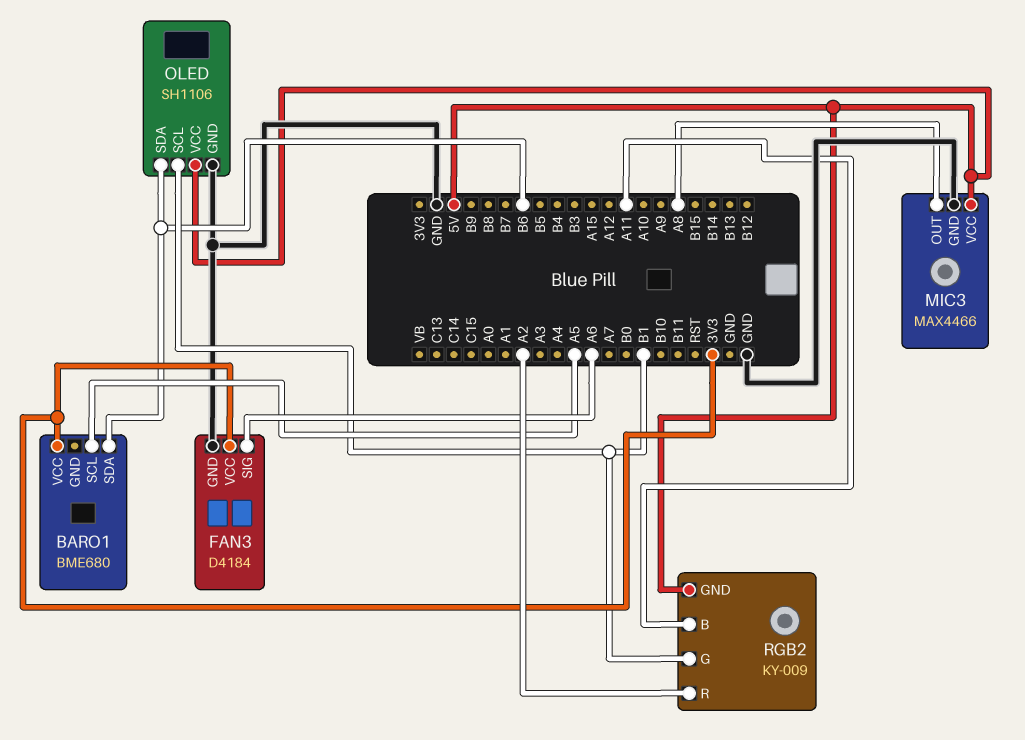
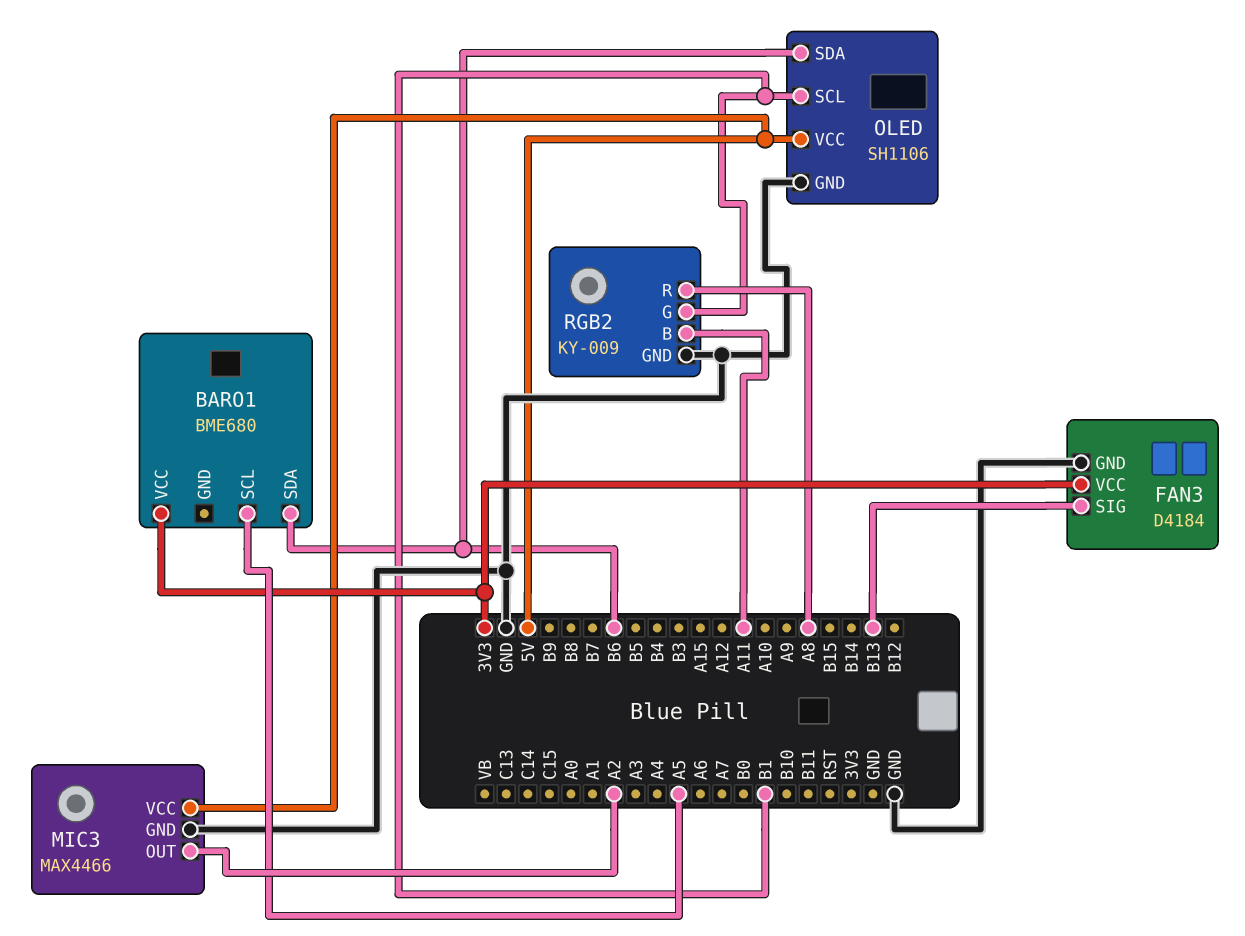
FAN3 pin SIG: A6 -> B13
MIC3 pin OUT: A8 -> A2
RGB2 pin GND: 5V -> GND
RGB2 pin R: A2 -> A8

